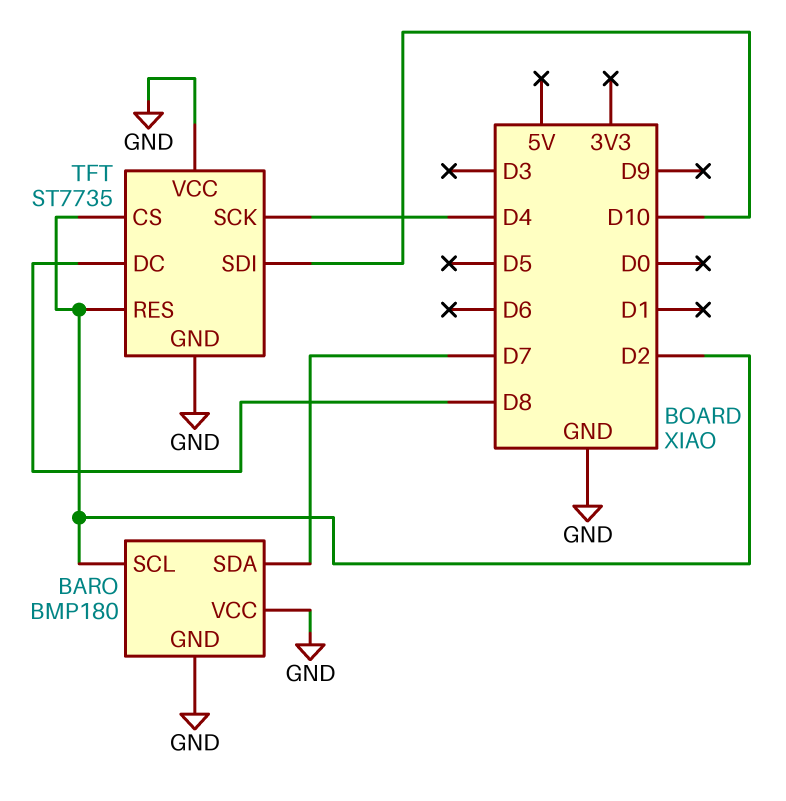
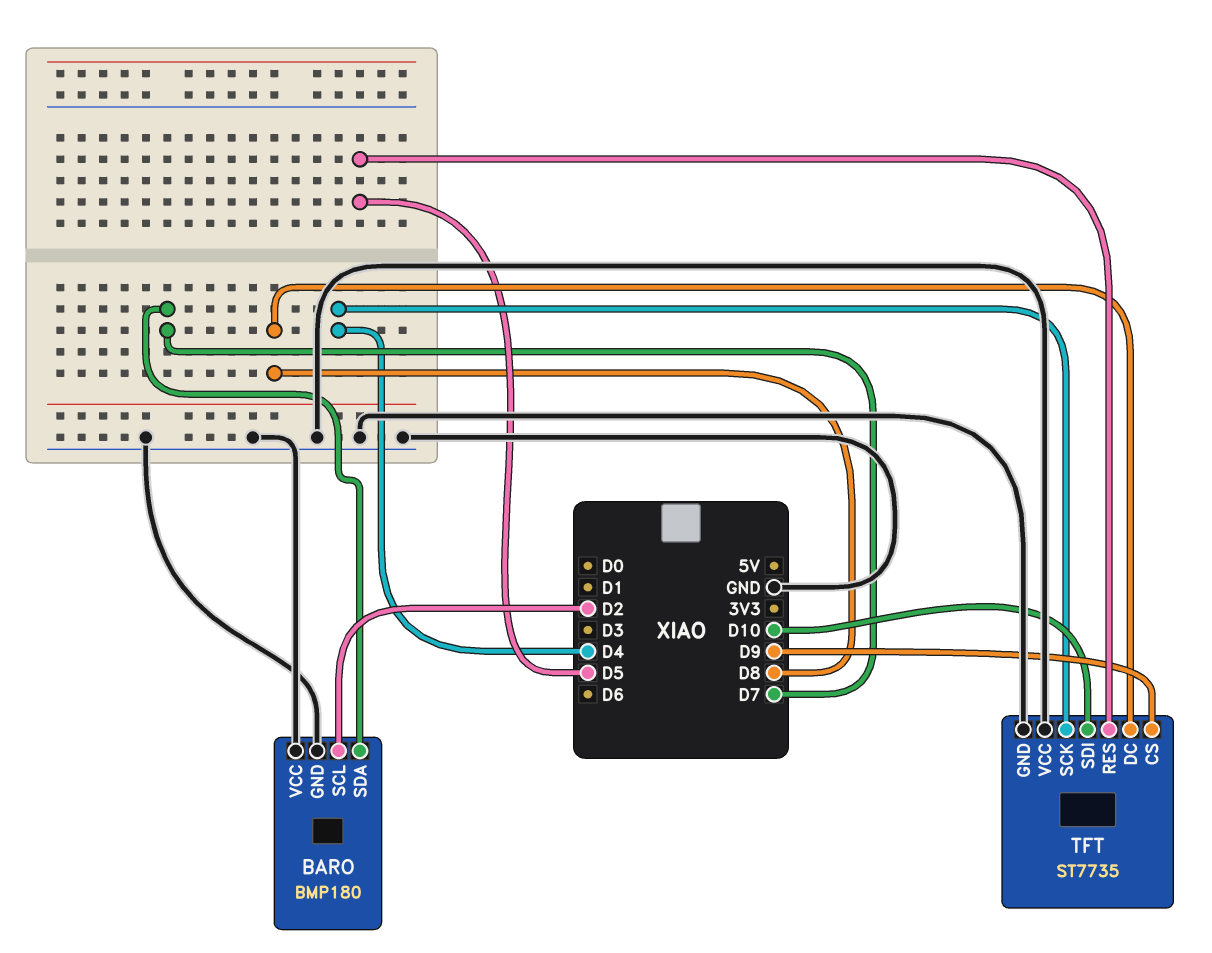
TFT pin CS: D2 -> D9
TFT pin RES: D2 -> D5

